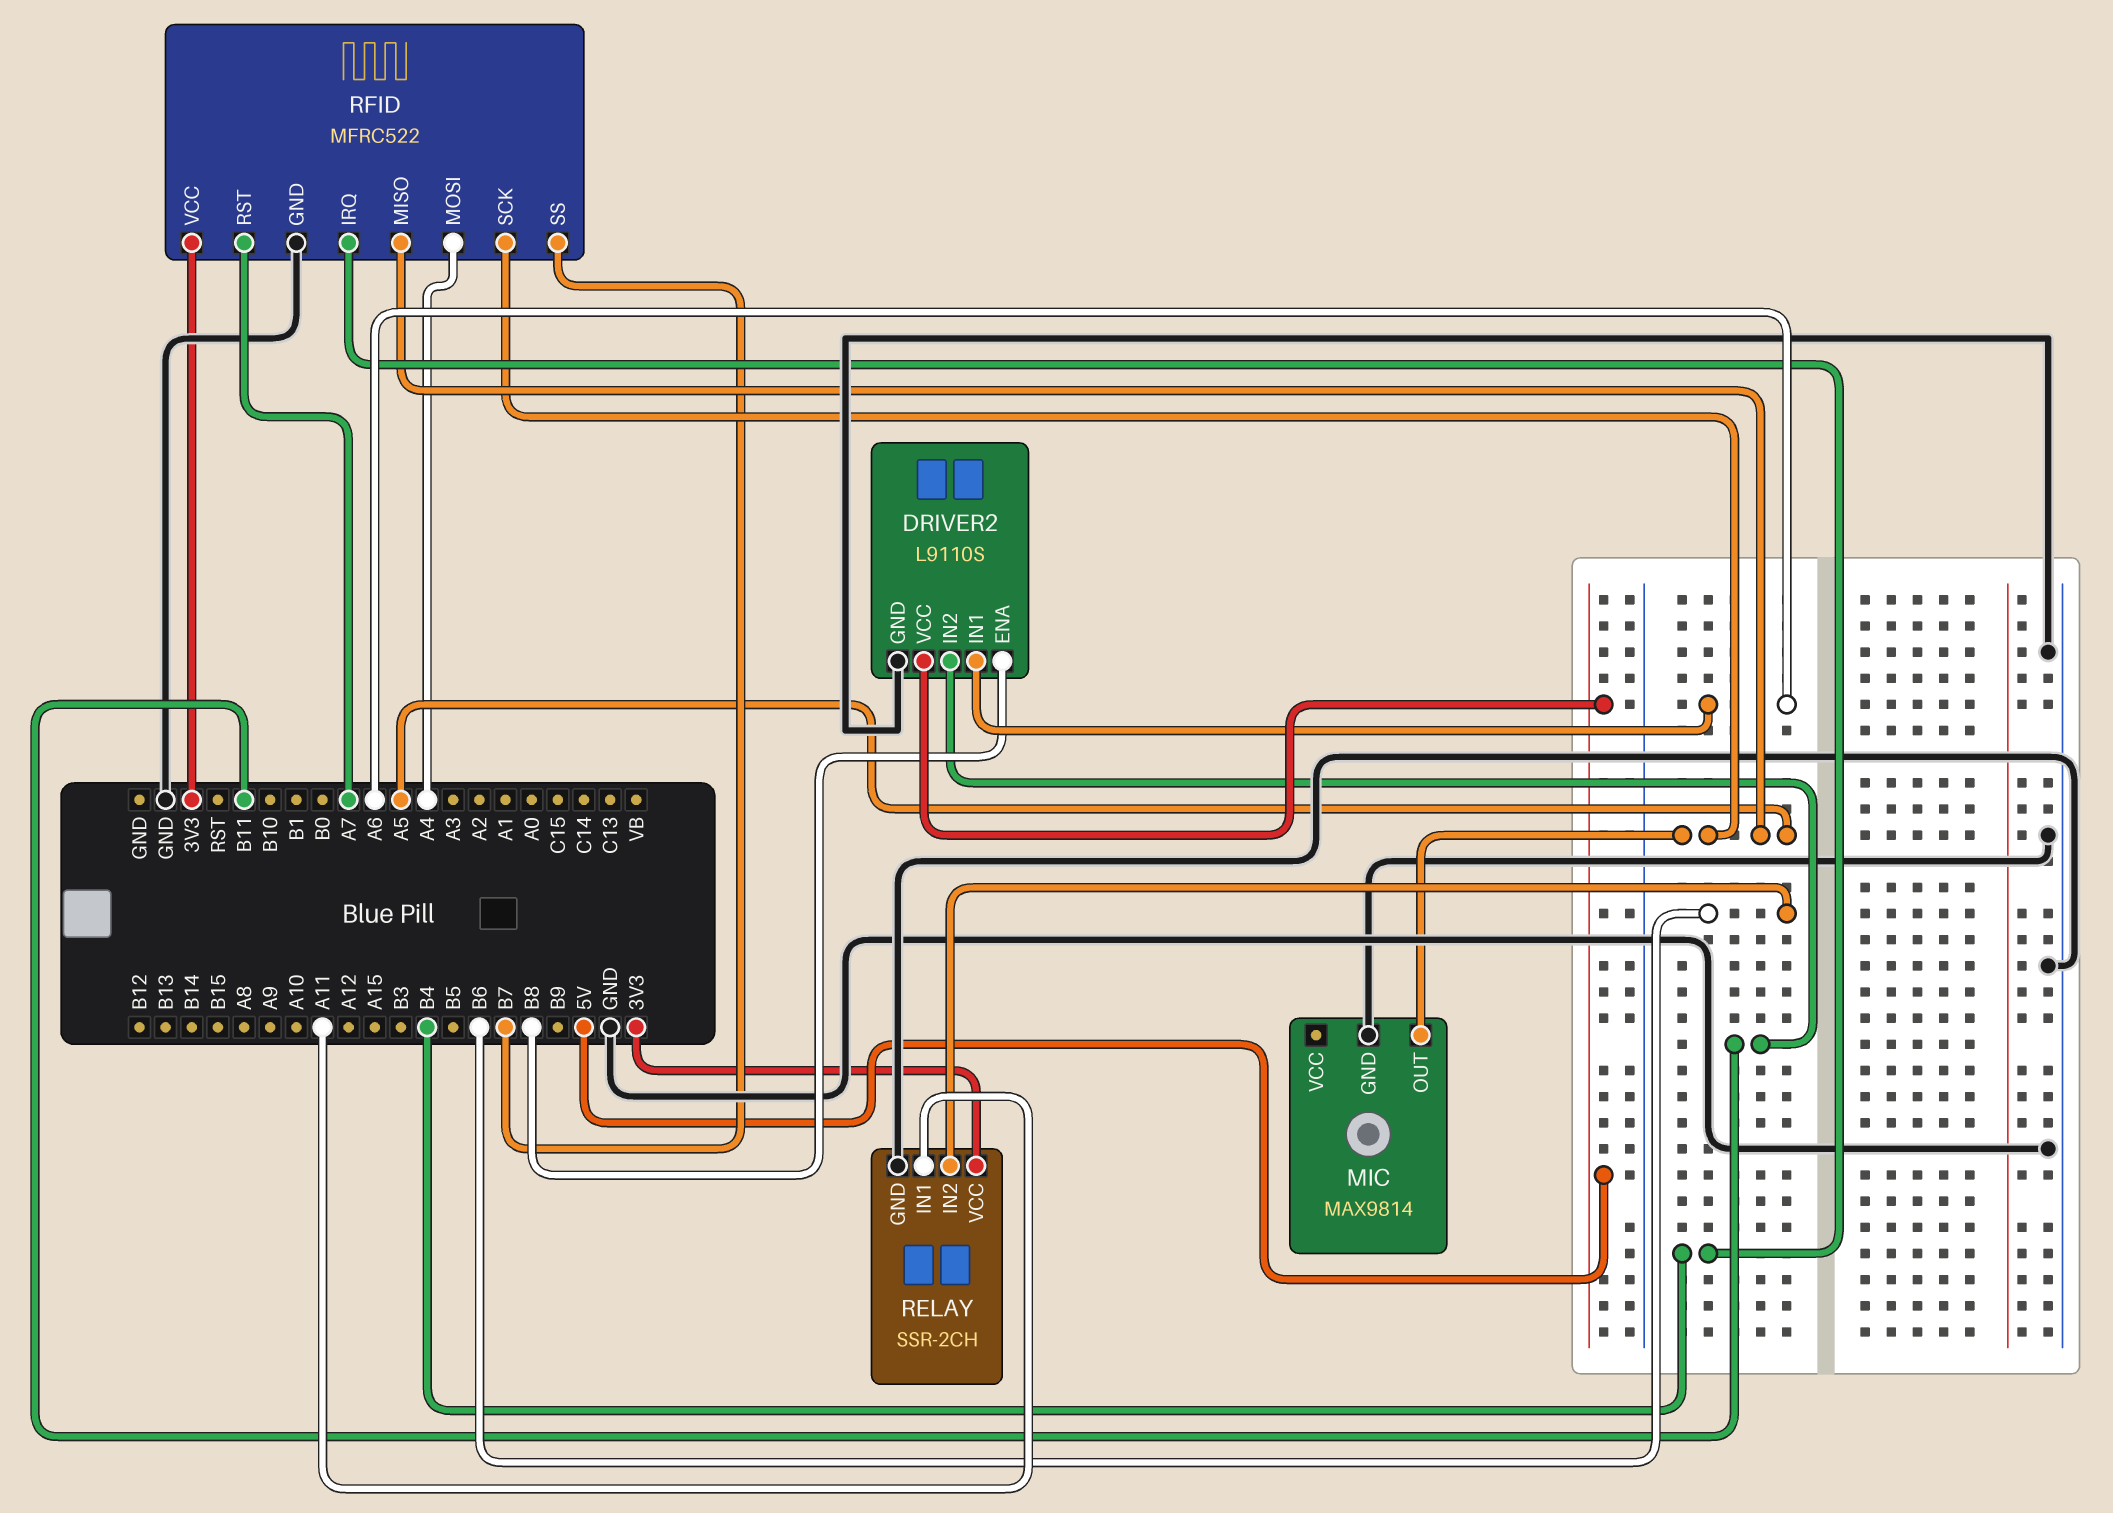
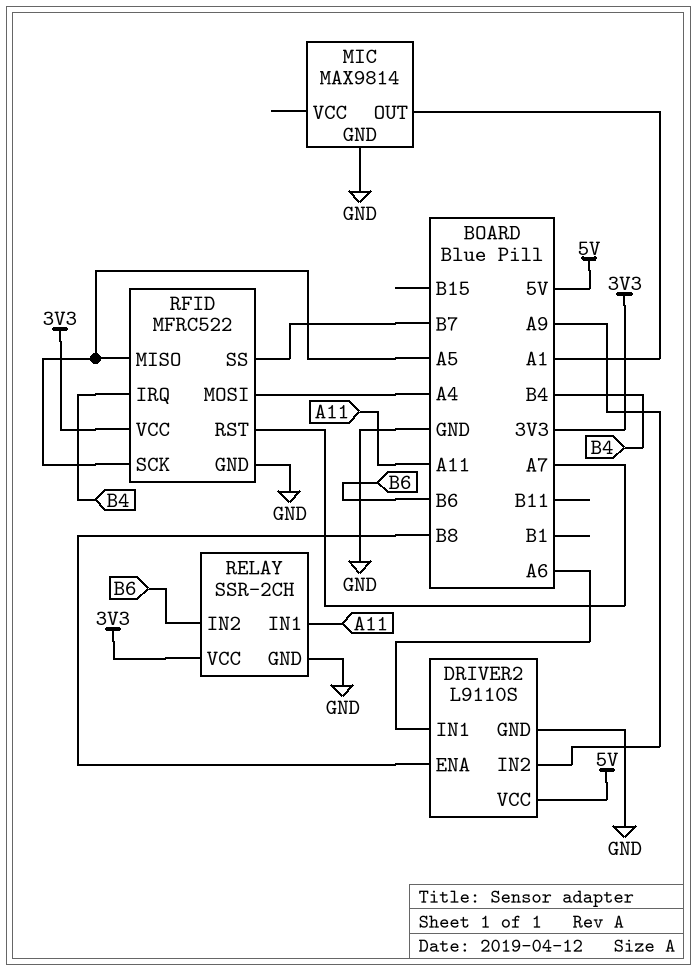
DRIVER2 pin IN2: B11 -> A9
MIC pin OUT: A5 -> A1

